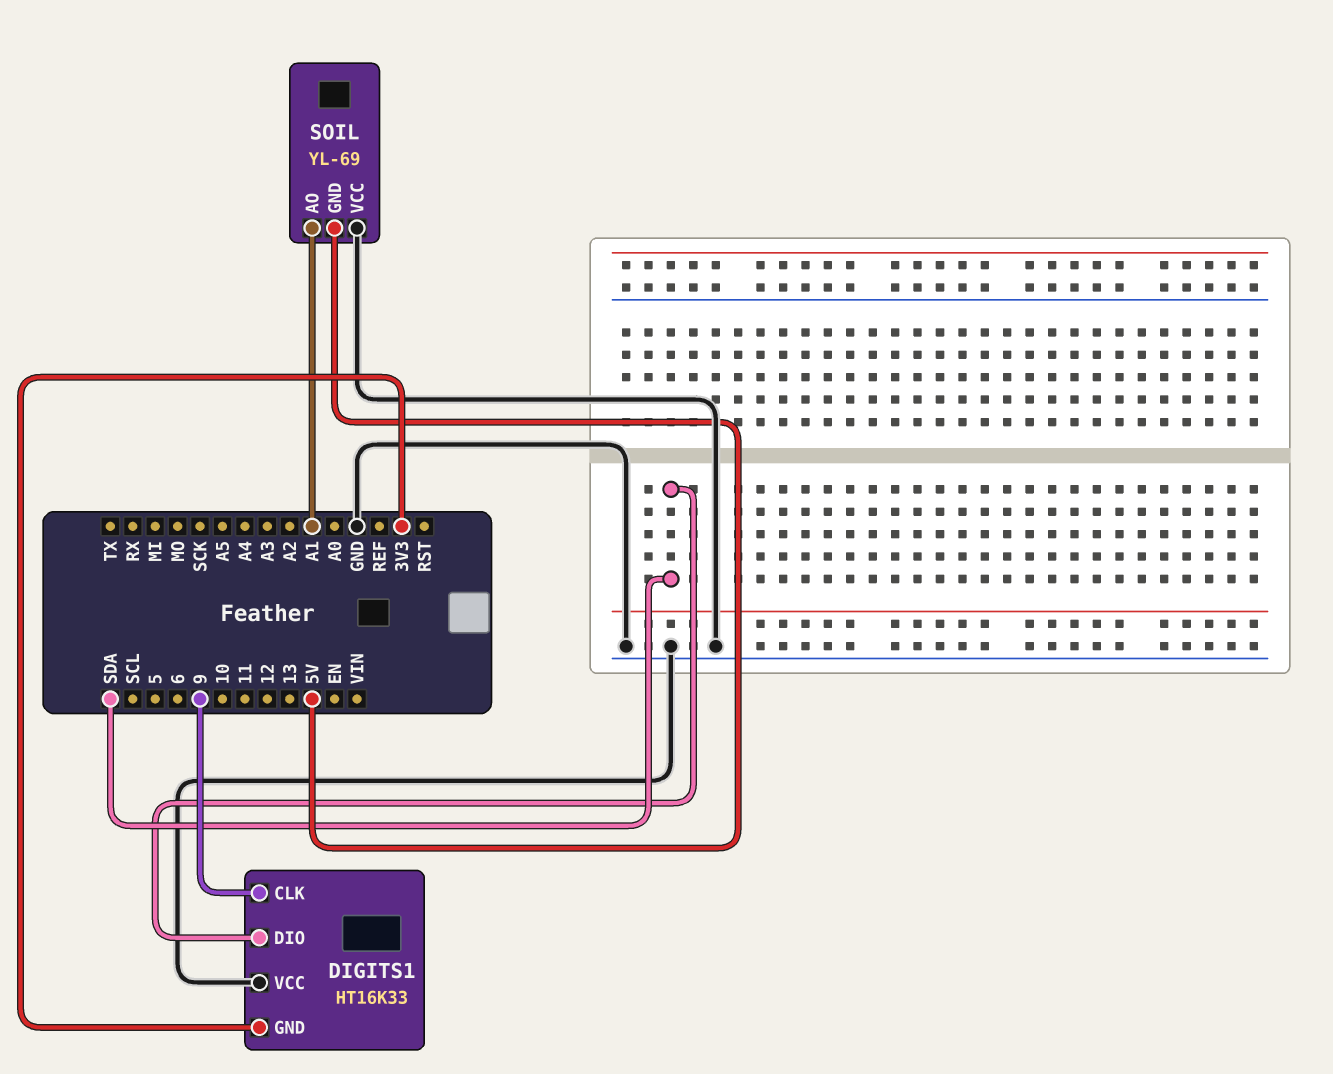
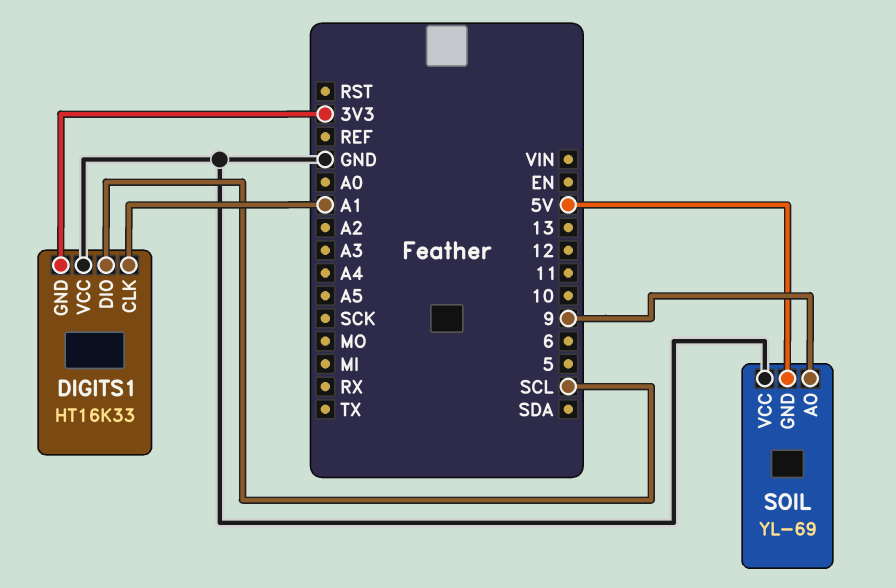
DIGITS1 pin CLK: 9 -> A1
DIGITS1 pin DIO: SDA -> SCL
SOIL pin AO: A1 -> 9

